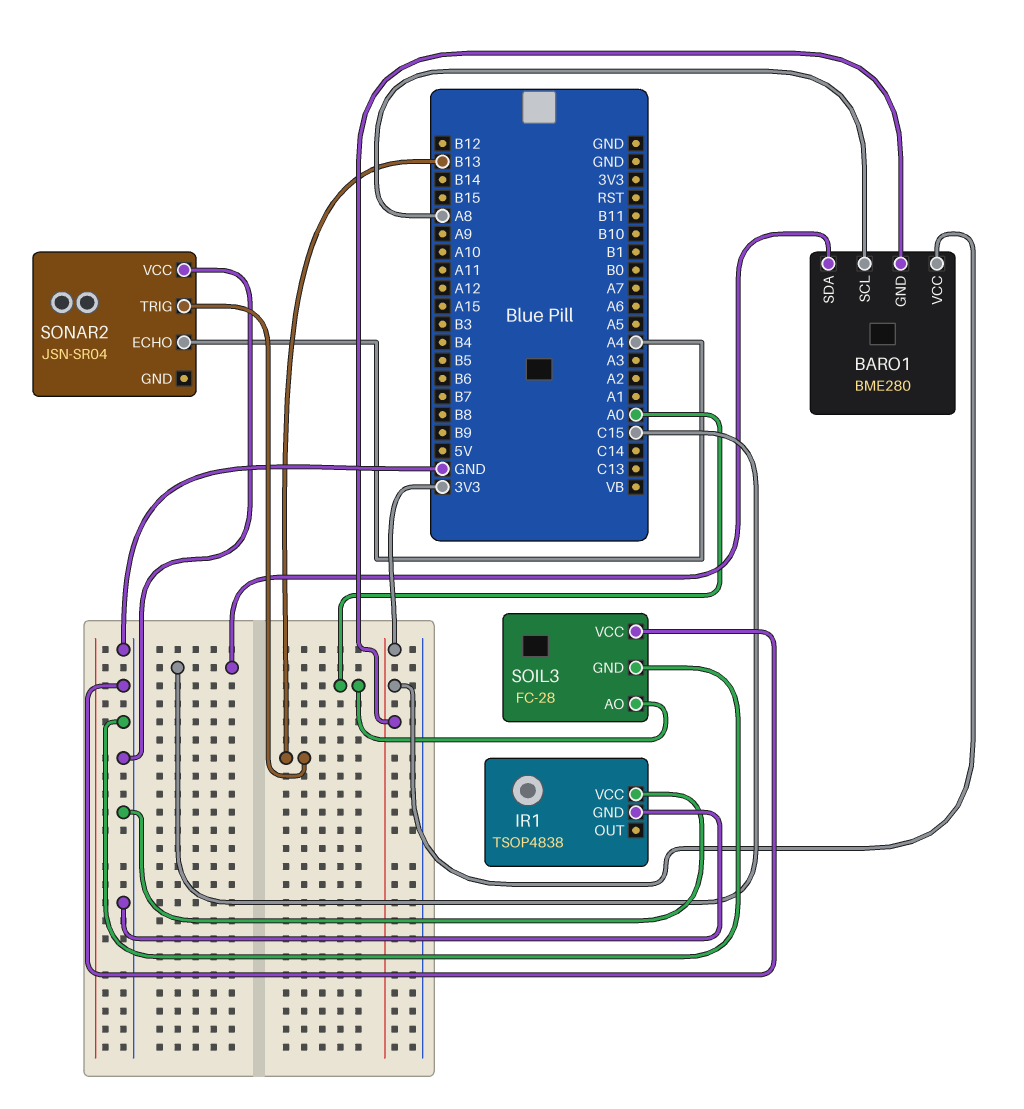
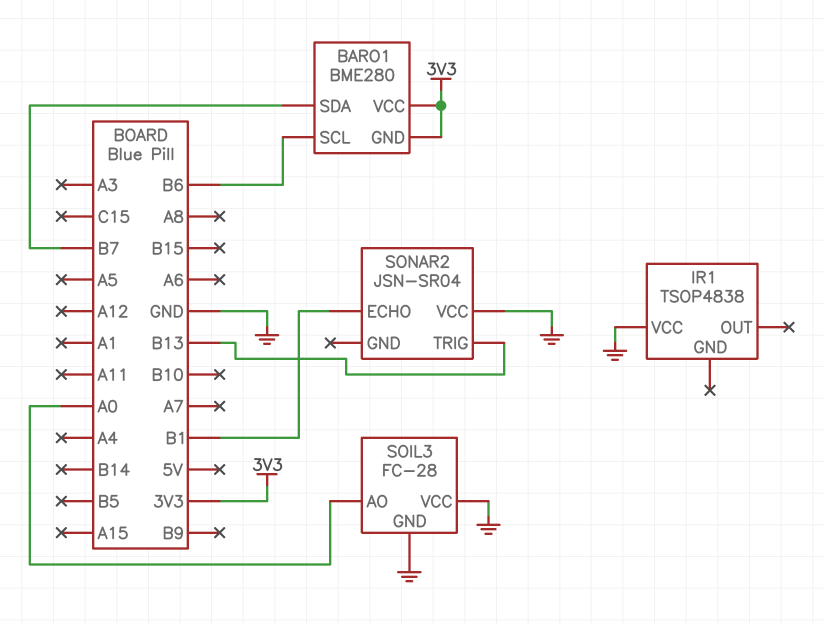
BARO1 pin SCL: A8 -> B6
BARO1 pin SDA: C15 -> B7
IR1 pin GND: GND -> none
SONAR2 pin ECHO: A4 -> B1

